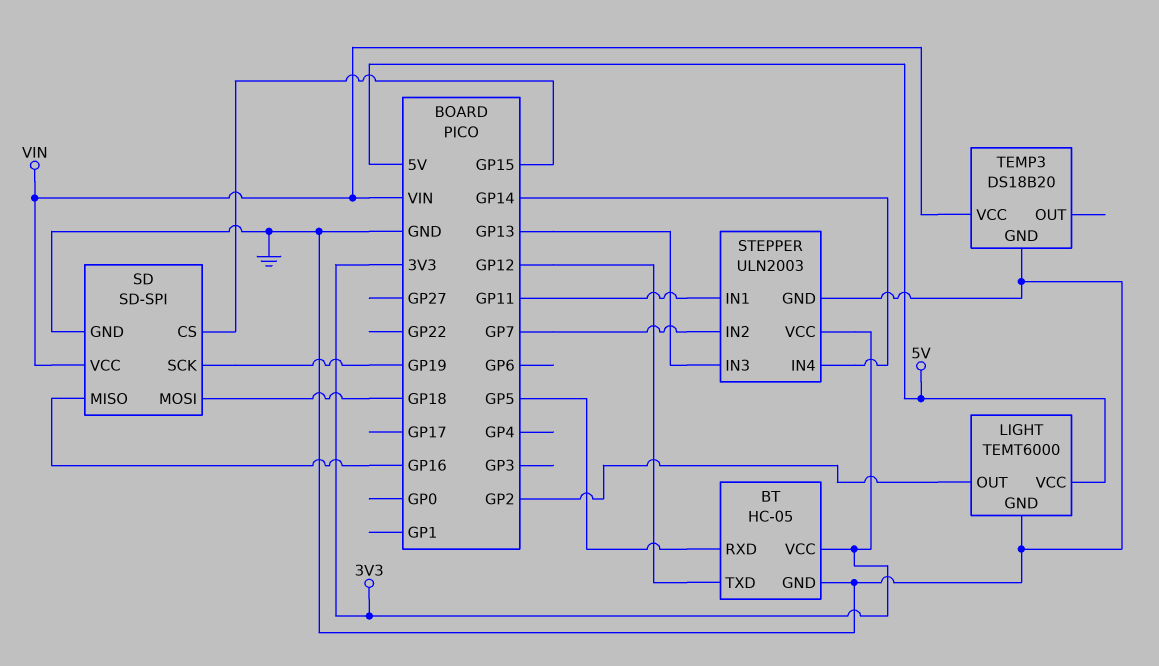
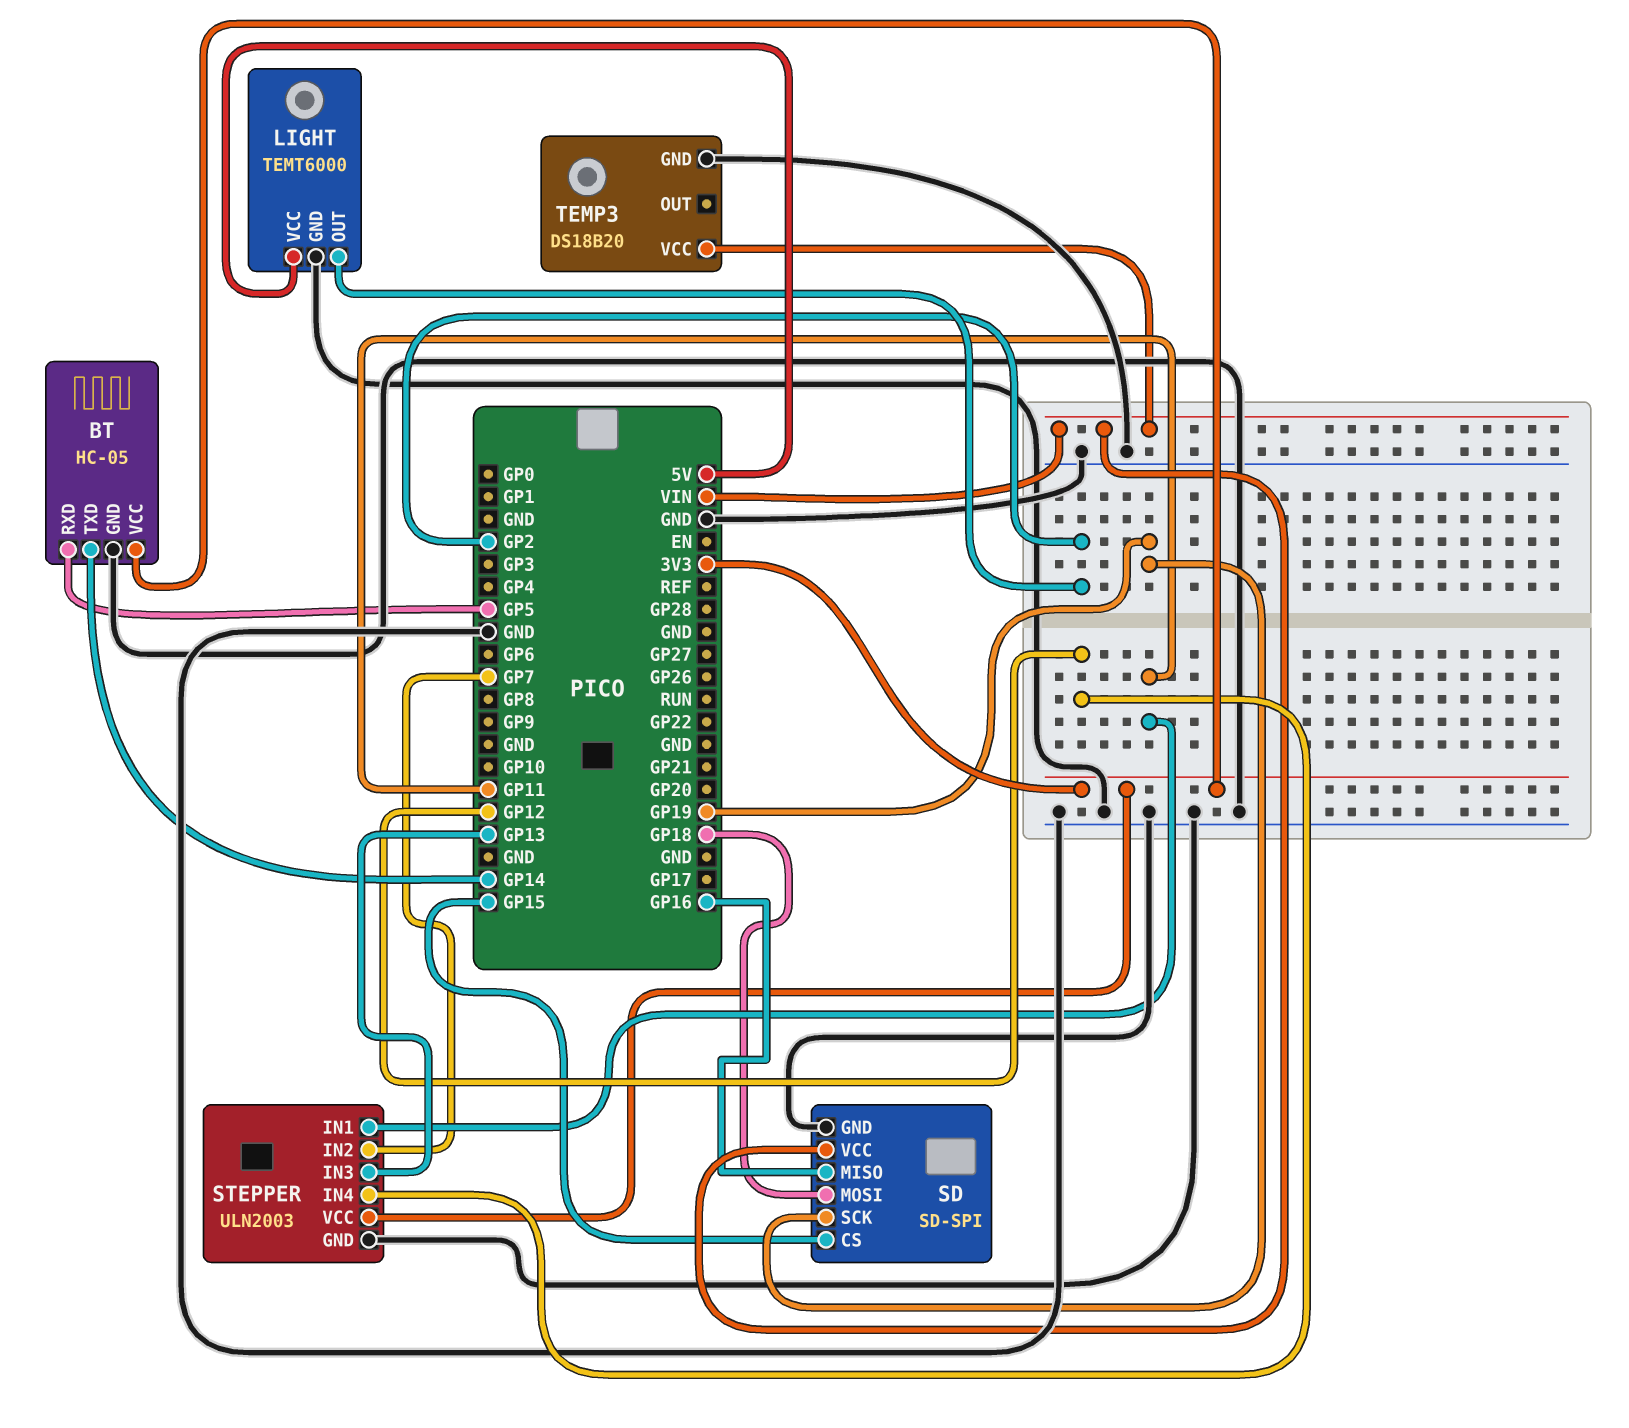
BT pin TXD: GP12 -> GP14
STEPPER pin IN4: GP14 -> GP12

